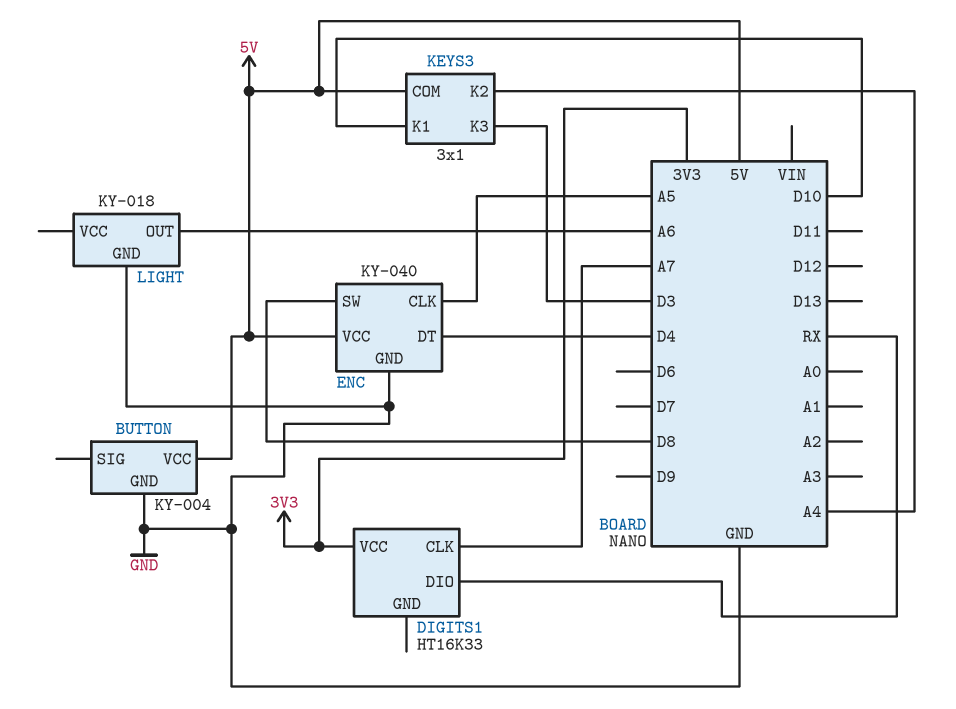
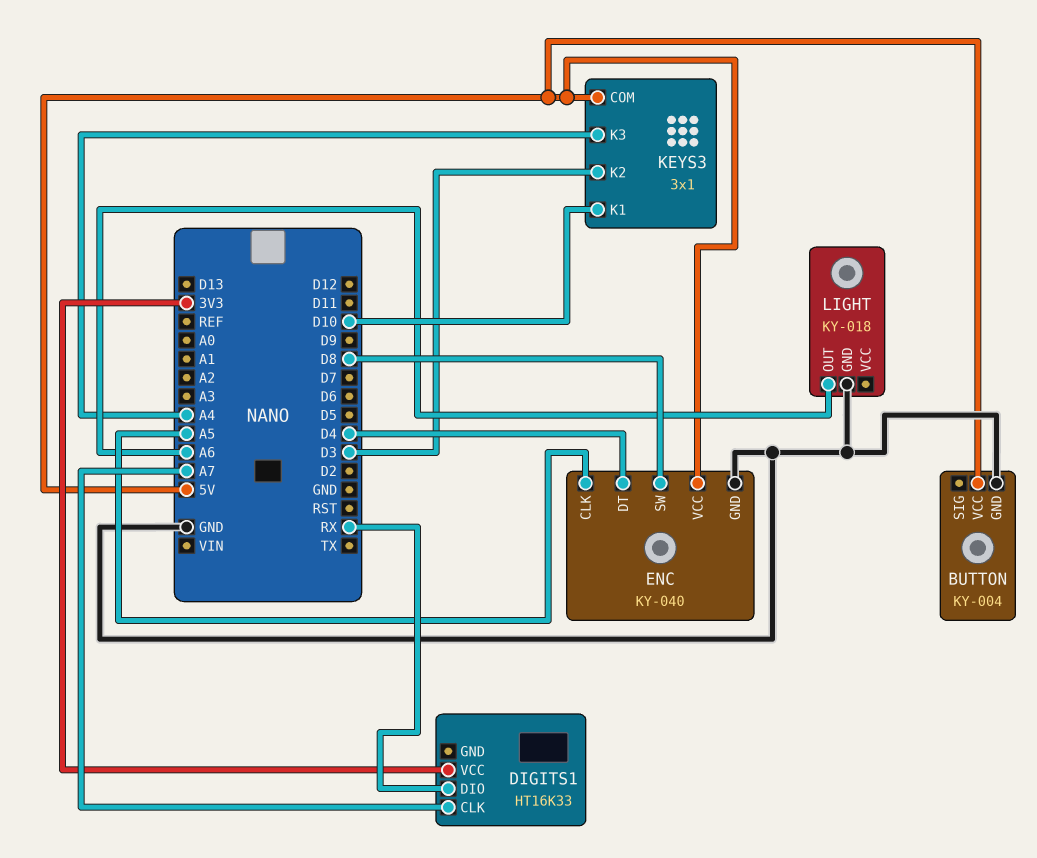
KEYS3 pin K2: A4 -> D3
KEYS3 pin K3: D3 -> A4

